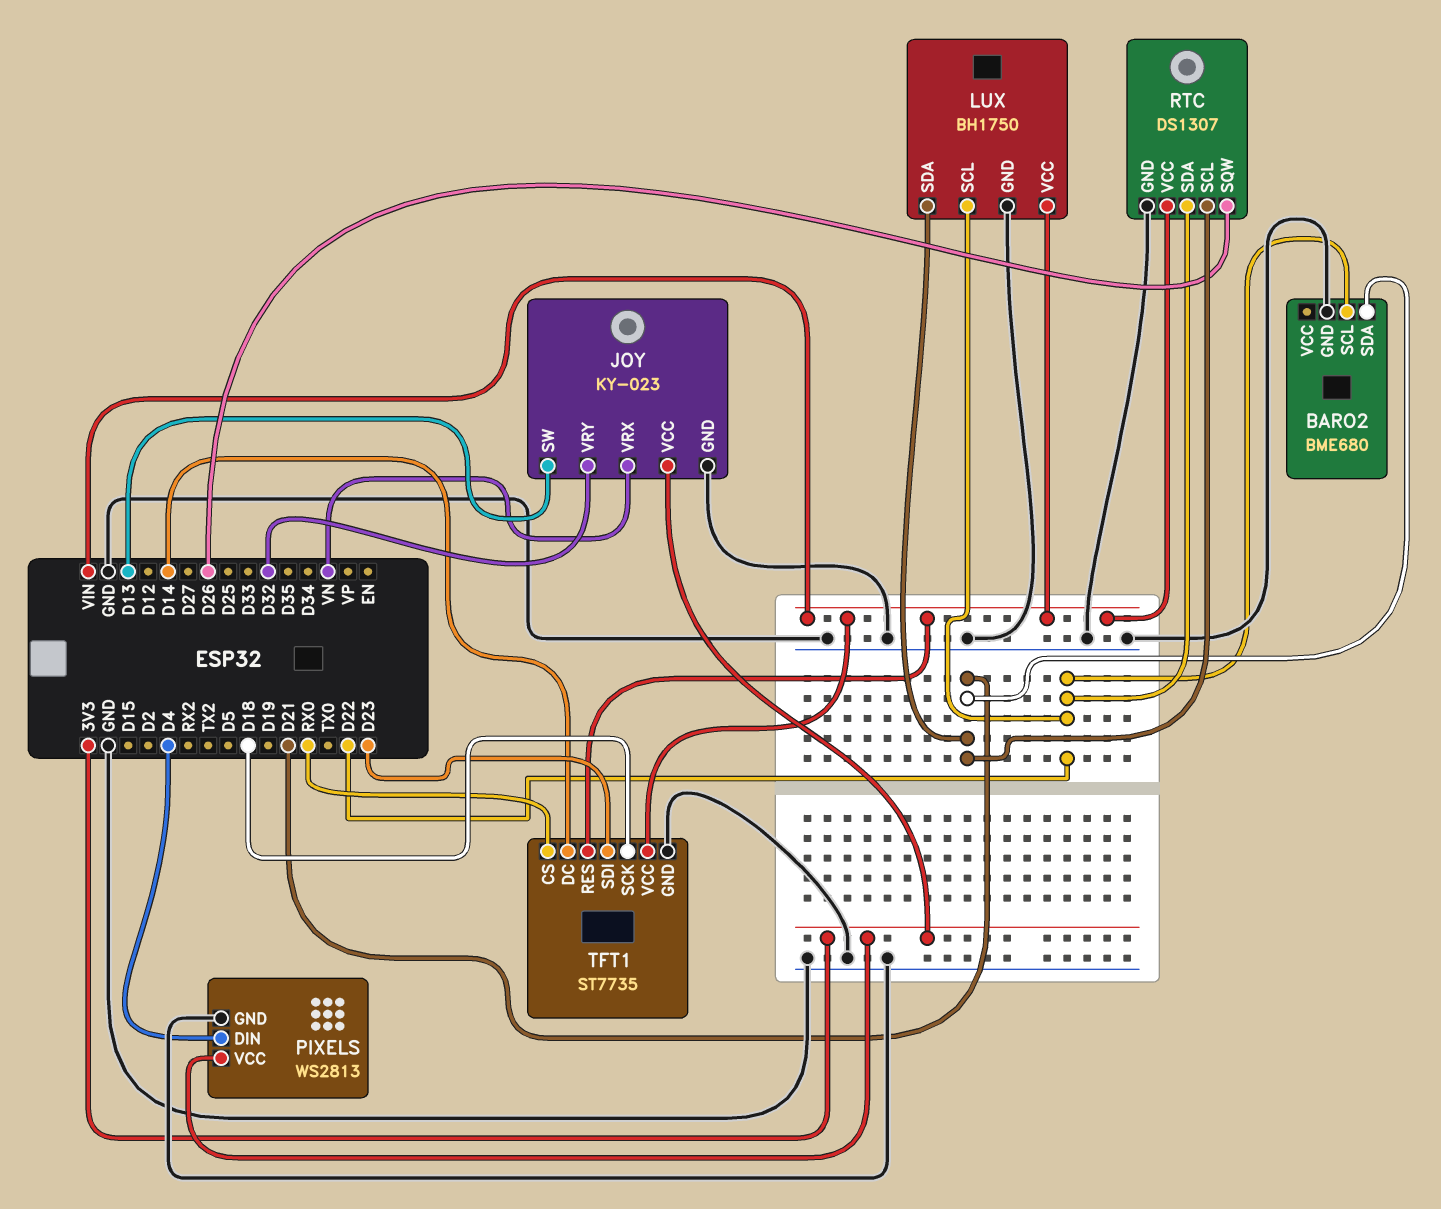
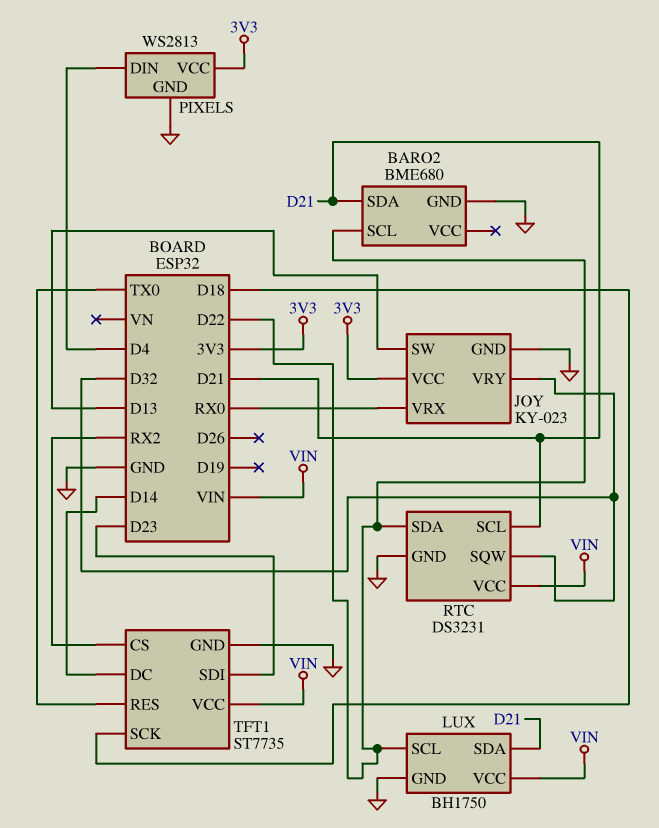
JOY pin VRX: VN -> RX0
RTC: DS1307 -> DS3231
RTC pin SQW: D26 -> D32
TFT1 pin CS: RX0 -> RX2
TFT1 pin RES: VIN -> TX0

